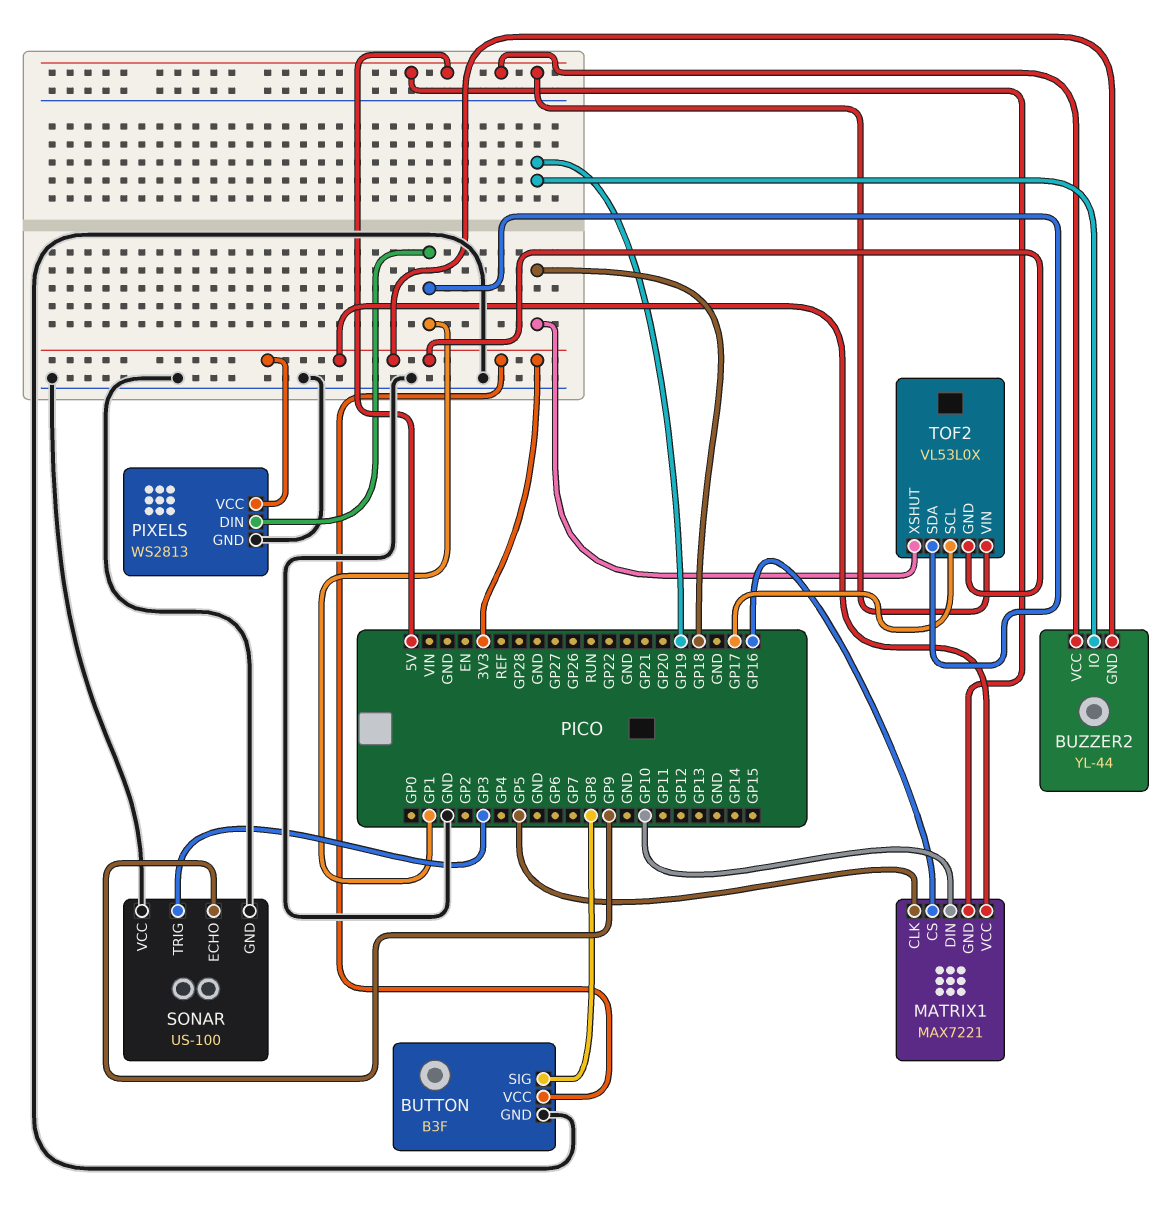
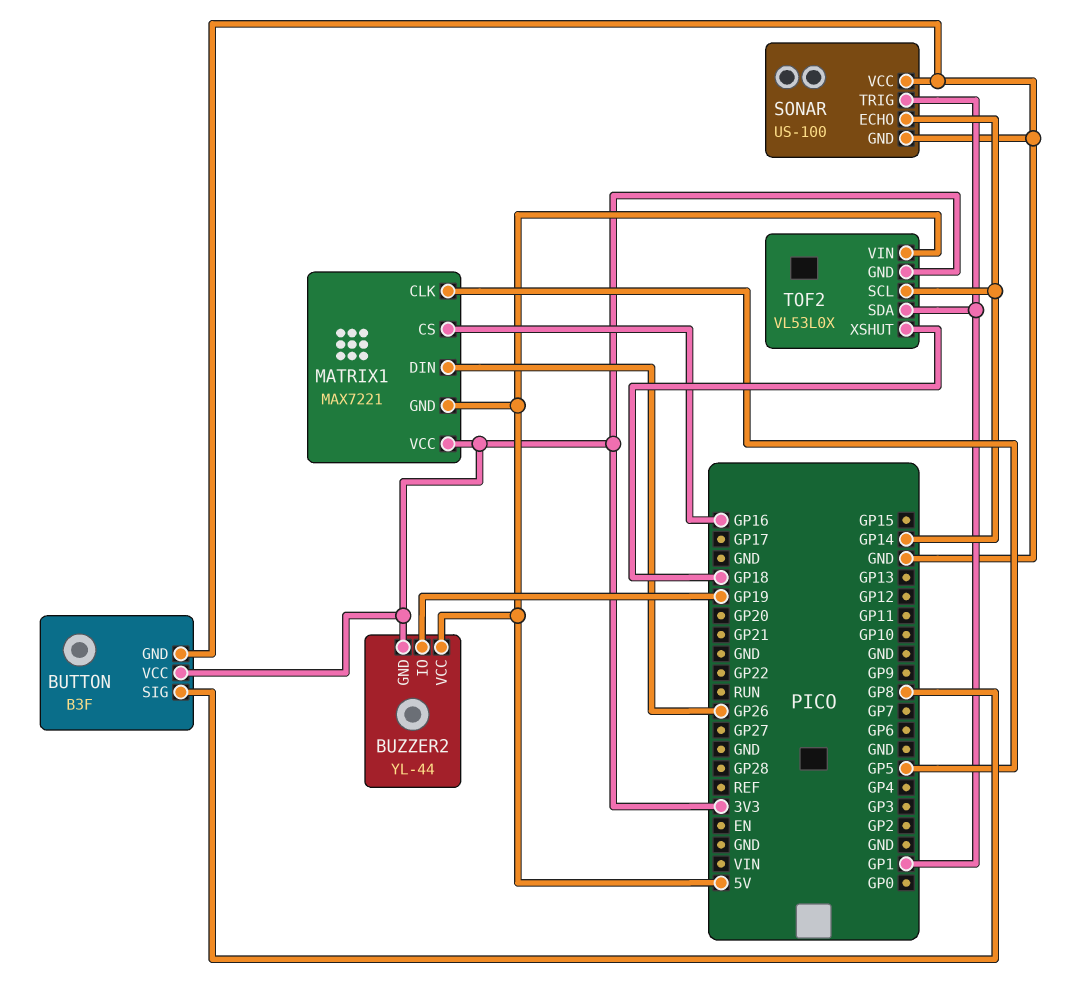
MATRIX1 pin DIN: GP10 -> GP26
PIXELS: WS2813 -> none
PIXELS pin DIN: GP1 -> none
PIXELS pin GND: GND -> none
PIXELS pin VCC: 3V3 -> none
SONAR pin ECHO: GP9 -> GP14
SONAR pin TRIG: GP3 -> GP1
TOF2 pin SCL: GP17 -> GP14

